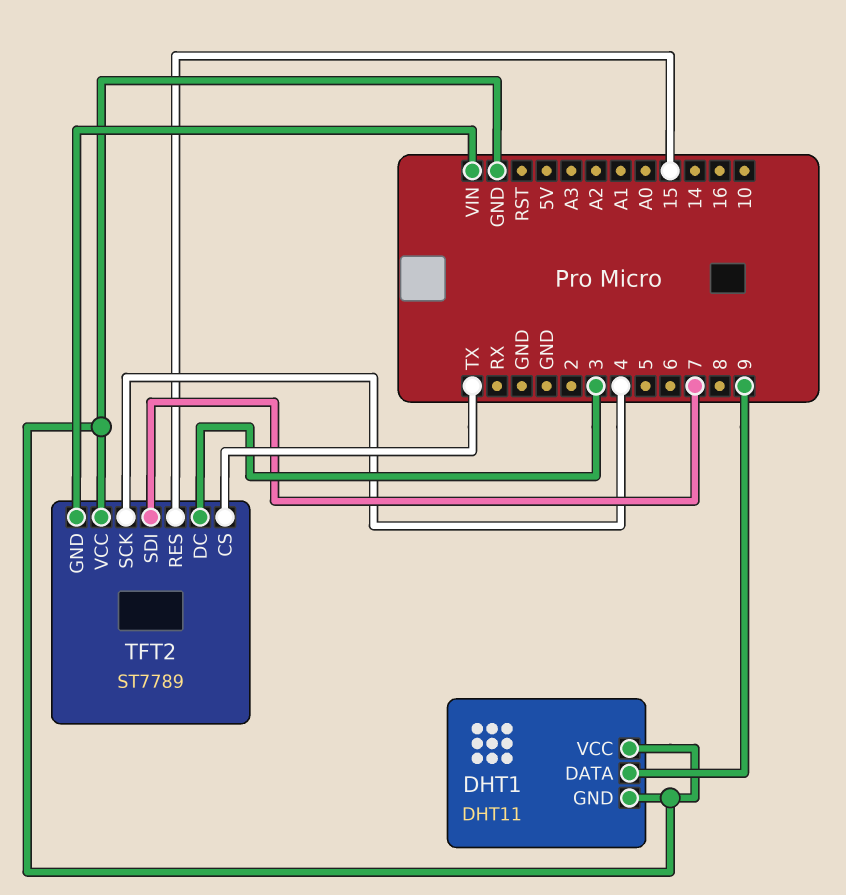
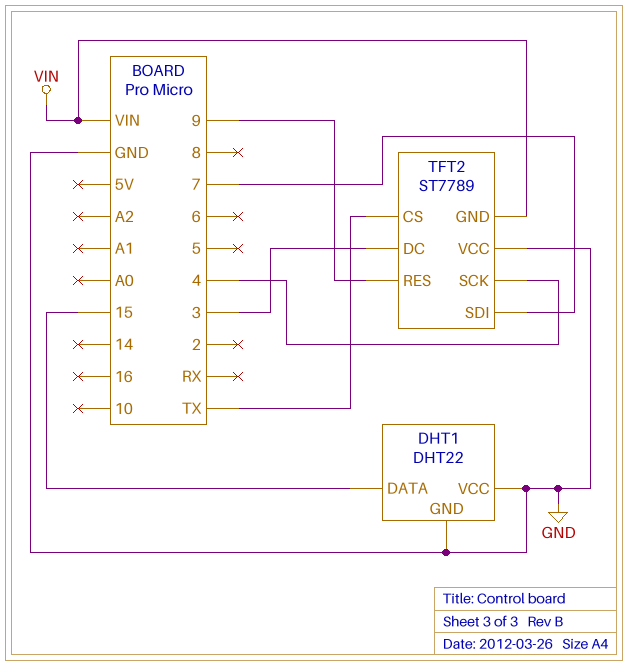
DHT1: DHT11 -> DHT22
DHT1 pin DATA: 9 -> 15
TFT2 pin RES: 15 -> 9

